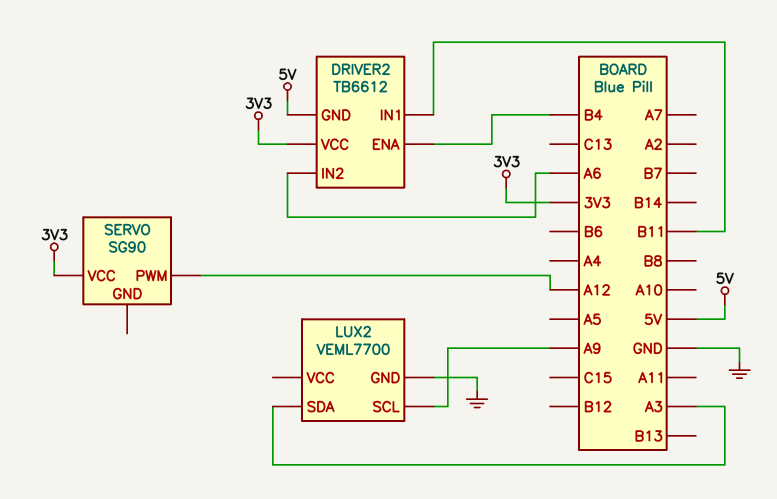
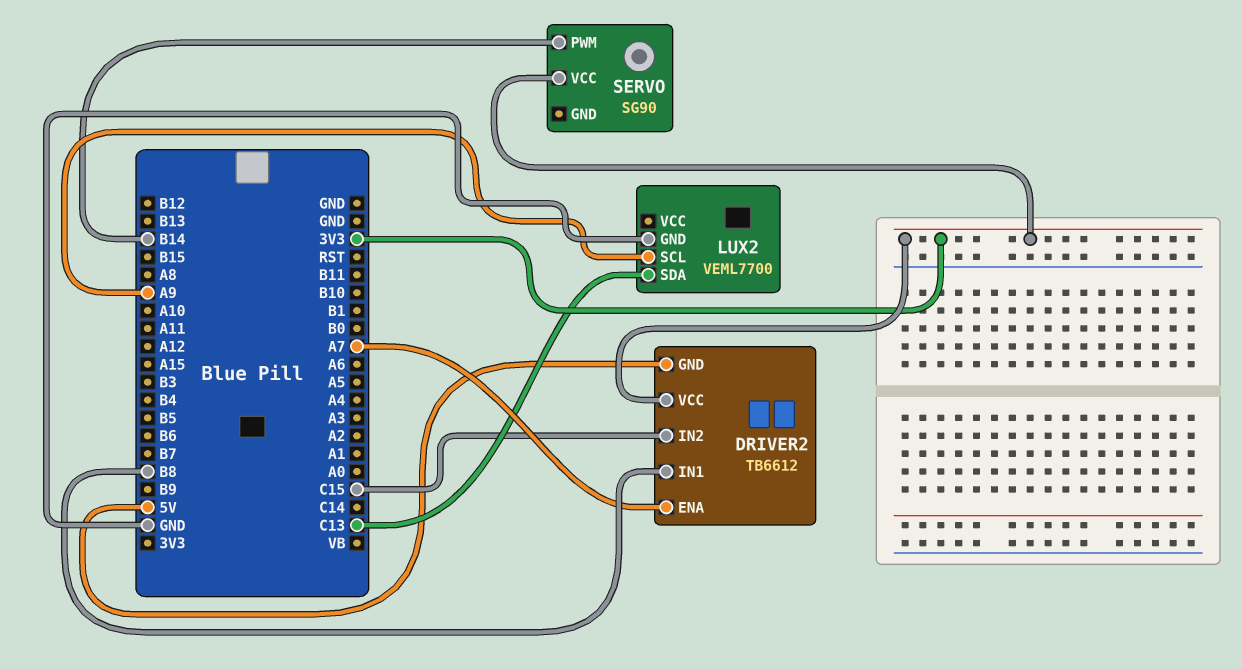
DRIVER2 pin ENA: B4 -> A7
DRIVER2 pin IN1: B11 -> B8
DRIVER2 pin IN2: A6 -> C15
LUX2 pin SDA: A3 -> C13
SERVO pin PWM: A12 -> B14

